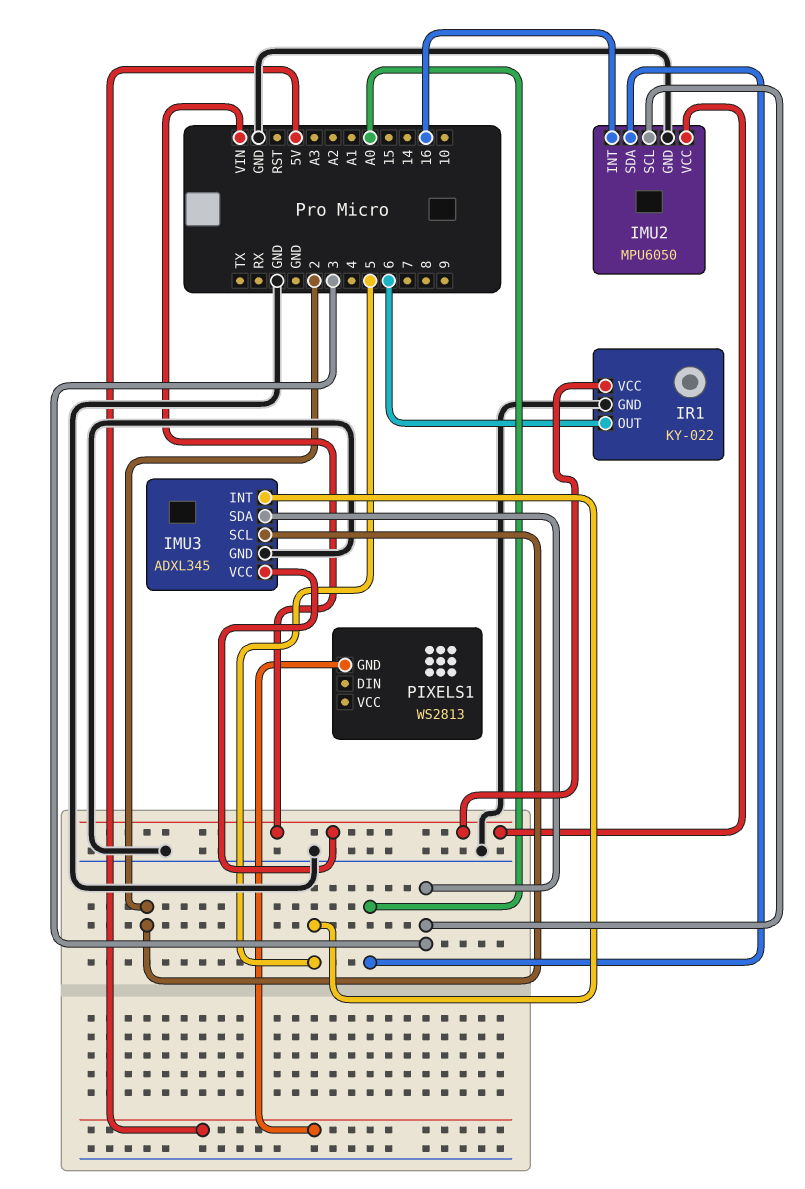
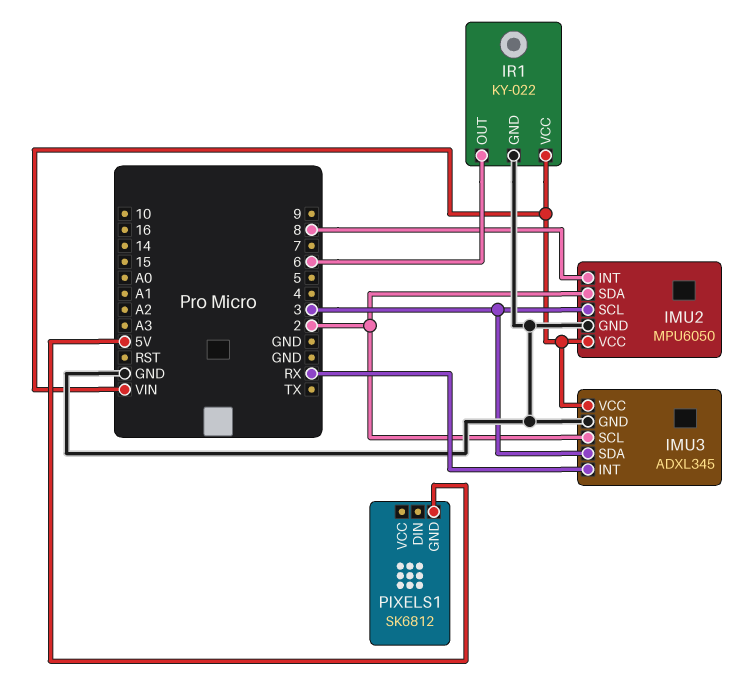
IMU2 pin INT: 16 -> 8
IMU2 pin SDA: A0 -> 2
IMU3 pin INT: 5 -> RX
PIXELS1: WS2813 -> SK6812

